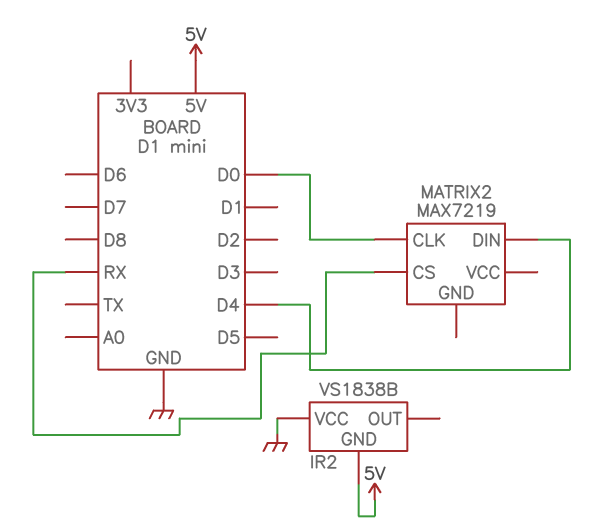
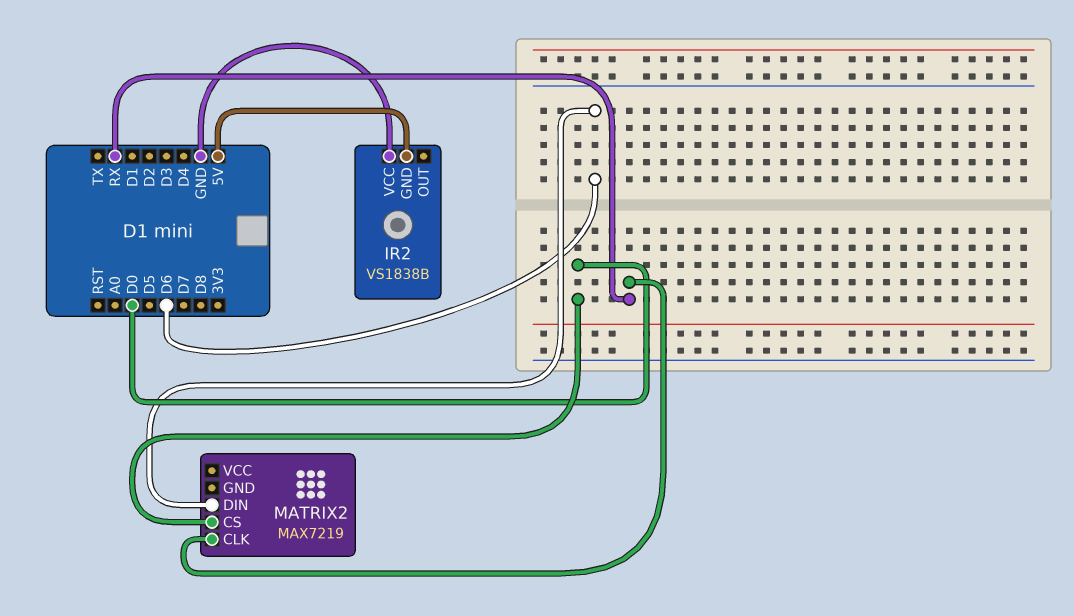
MATRIX2 pin CLK: D0 -> RX
MATRIX2 pin CS: RX -> D0
MATRIX2 pin DIN: D4 -> D6

